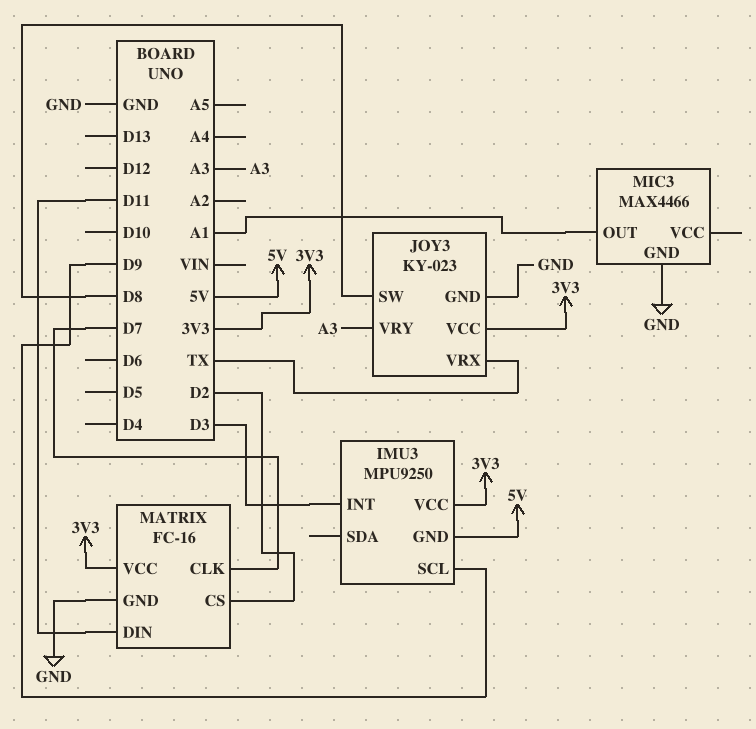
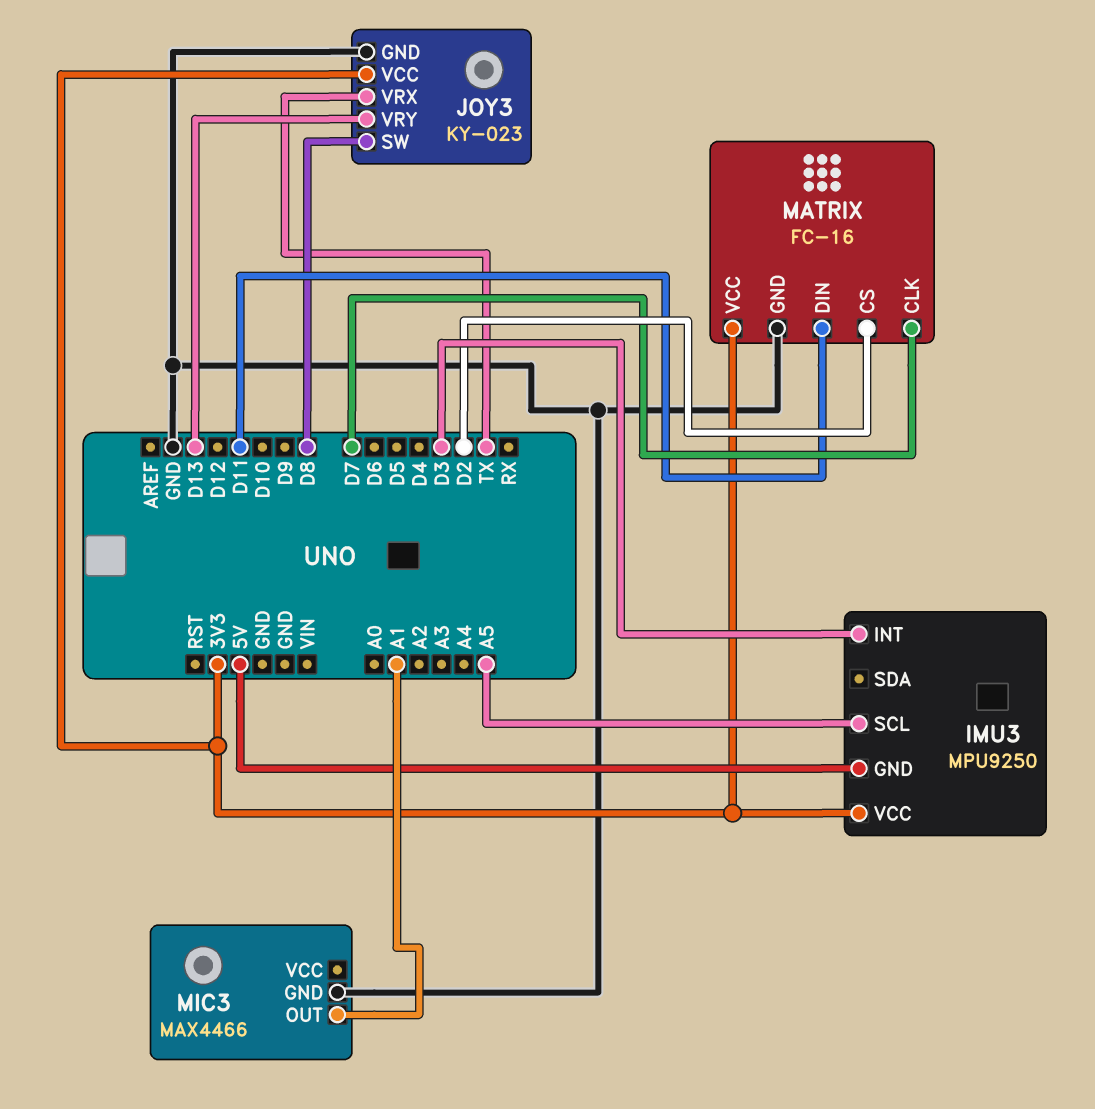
IMU3 pin SCL: D9 -> A5
JOY3 pin VRY: A3 -> D13

